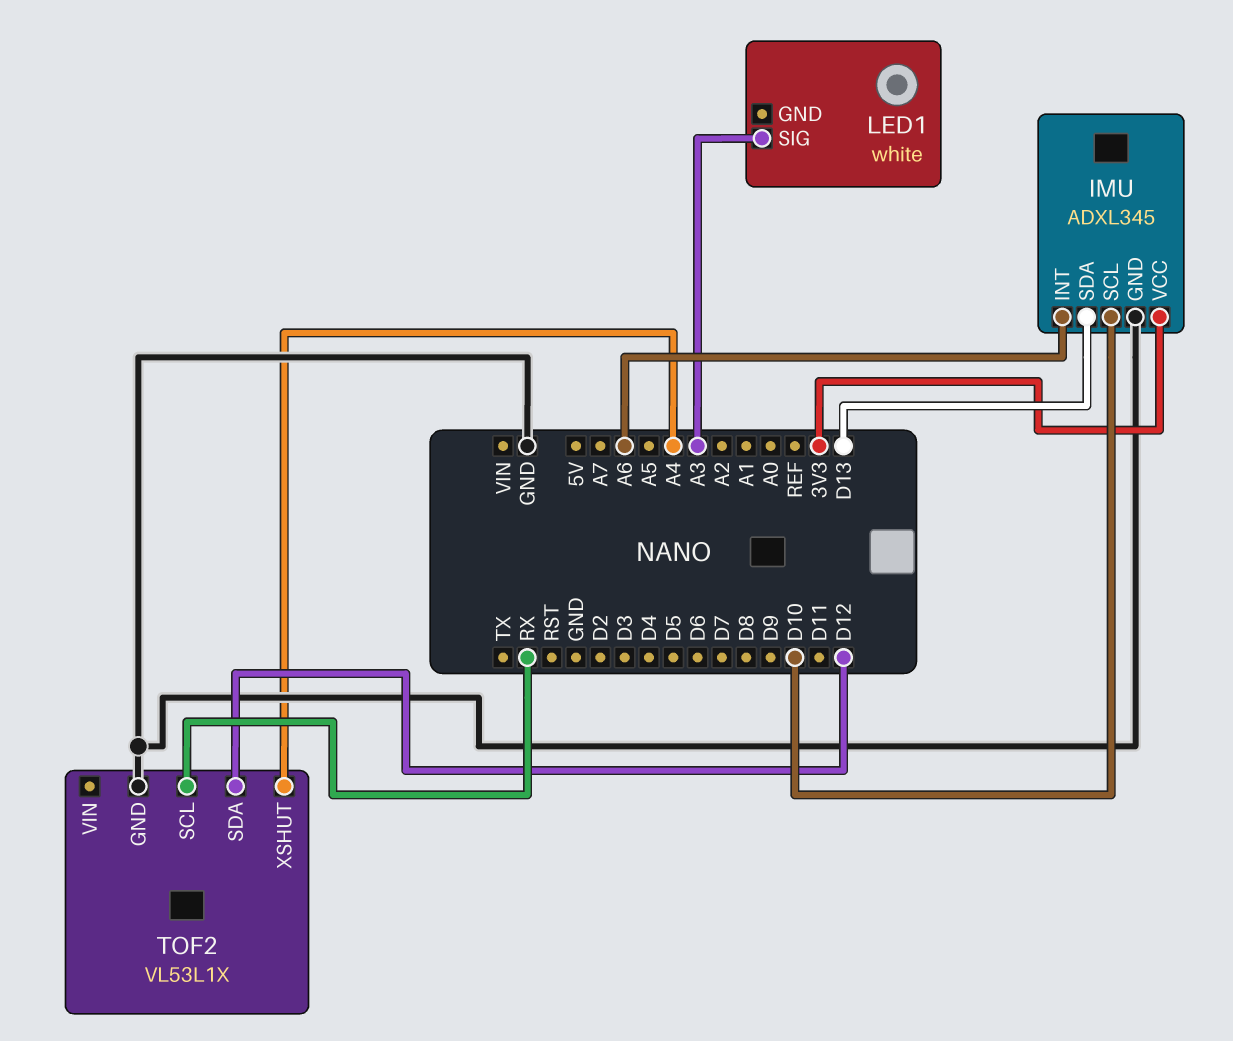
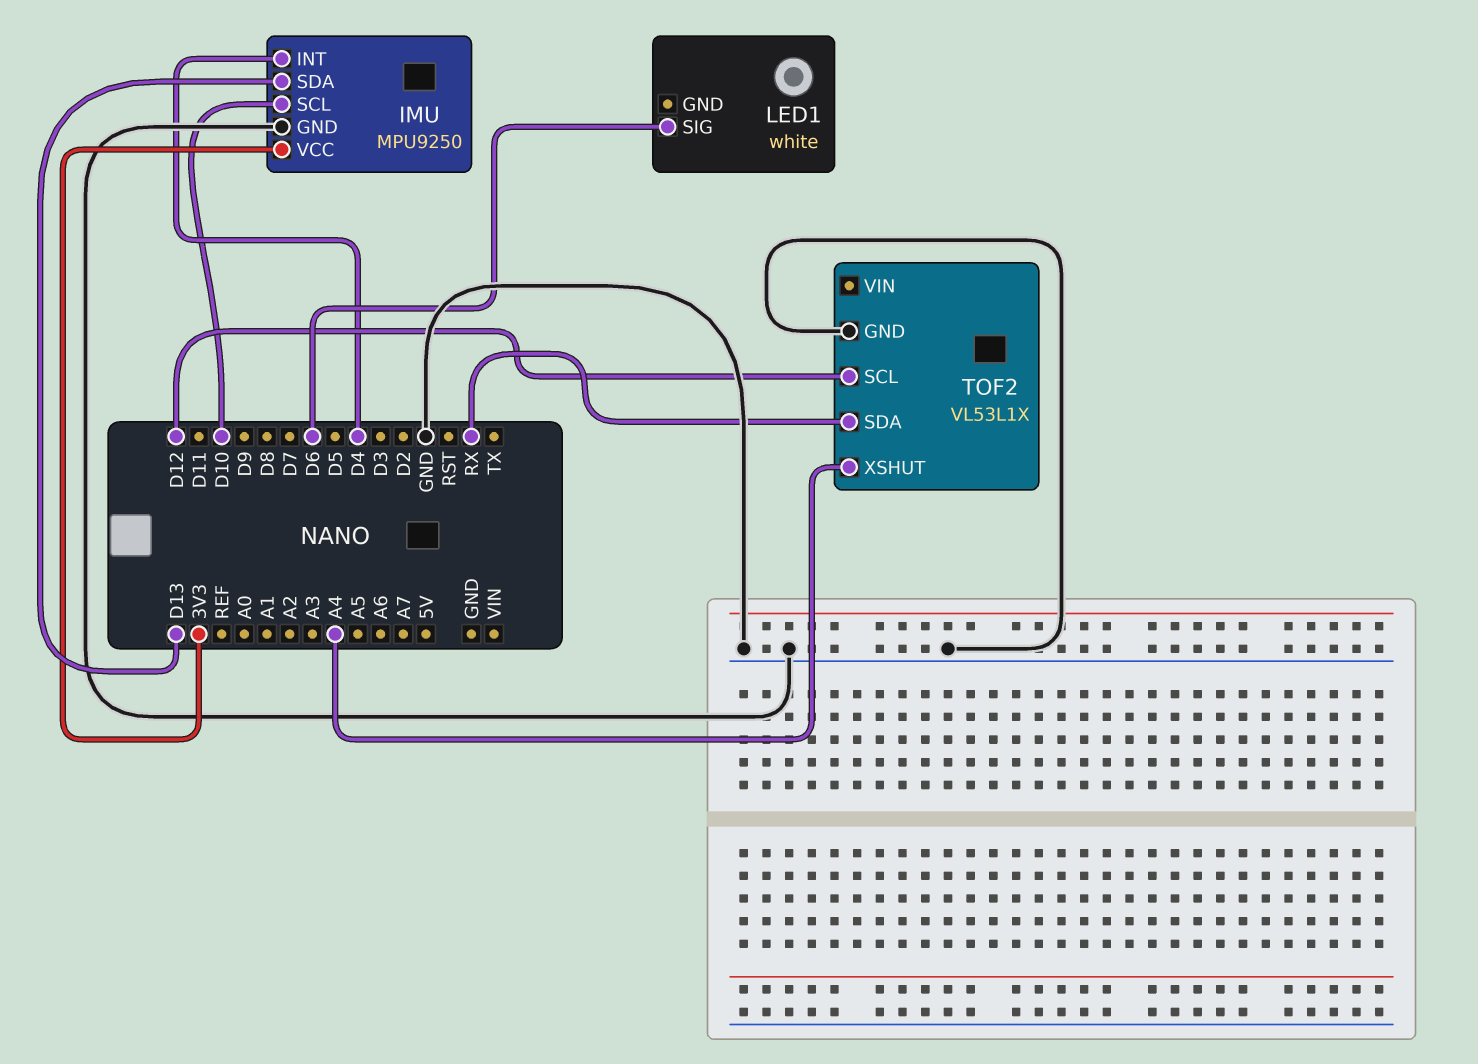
IMU: ADXL345 -> MPU9250
IMU pin INT: A6 -> D4
LED1 pin SIG: A3 -> D6
TOF2 pin SCL: RX -> D12
TOF2 pin SDA: D12 -> RX

